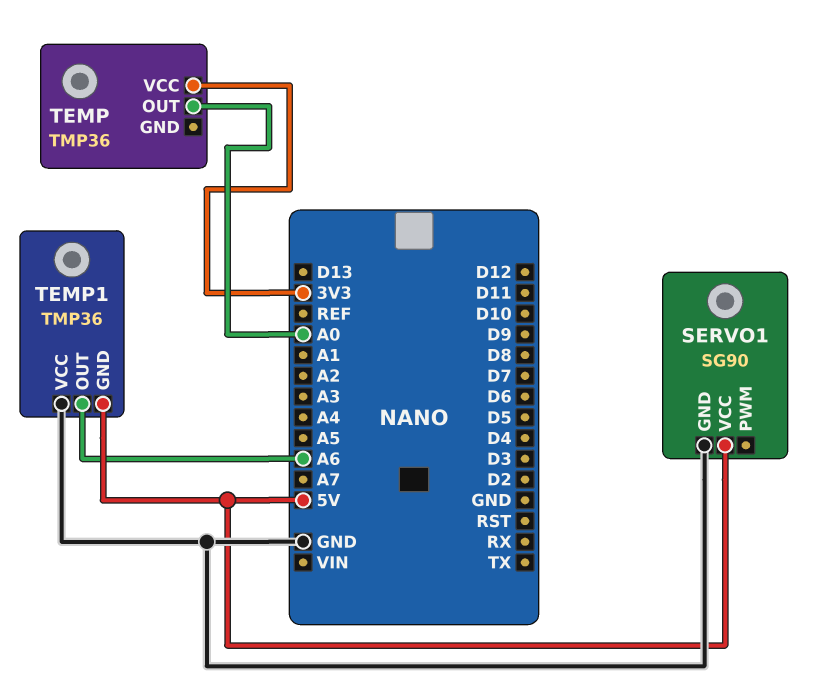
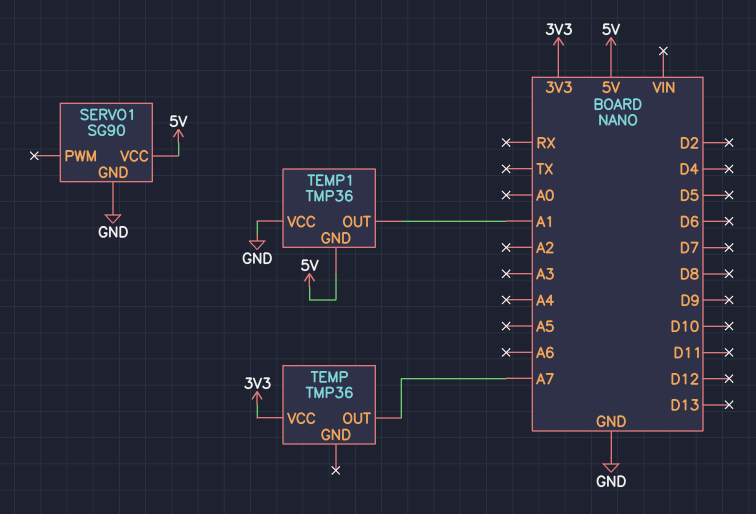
TEMP pin OUT: A0 -> A7
TEMP1 pin OUT: A6 -> A1

